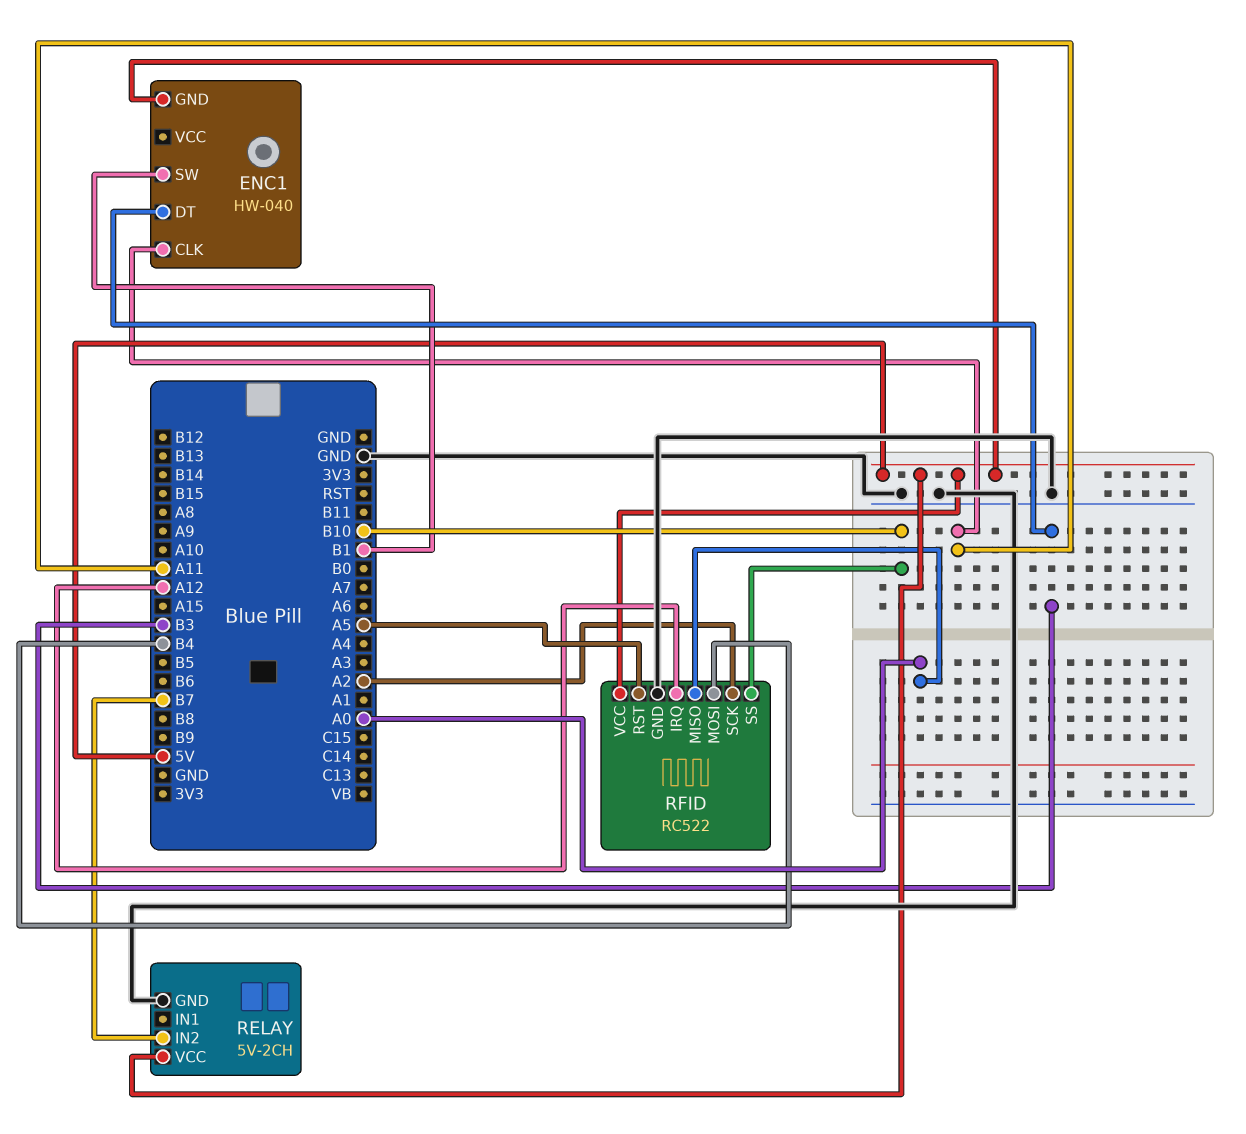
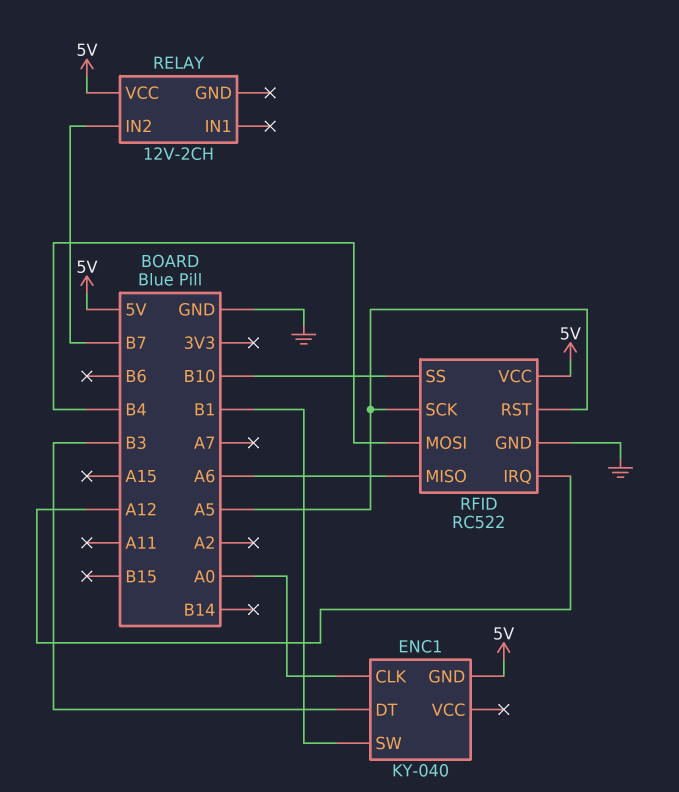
ENC1: HW-040 -> KY-040
ENC1 pin CLK: A11 -> A0
RELAY: 5V-2CH -> 12V-2CH
RELAY pin GND: GND -> none
RFID pin MISO: A0 -> A6
RFID pin SCK: A2 -> A5

